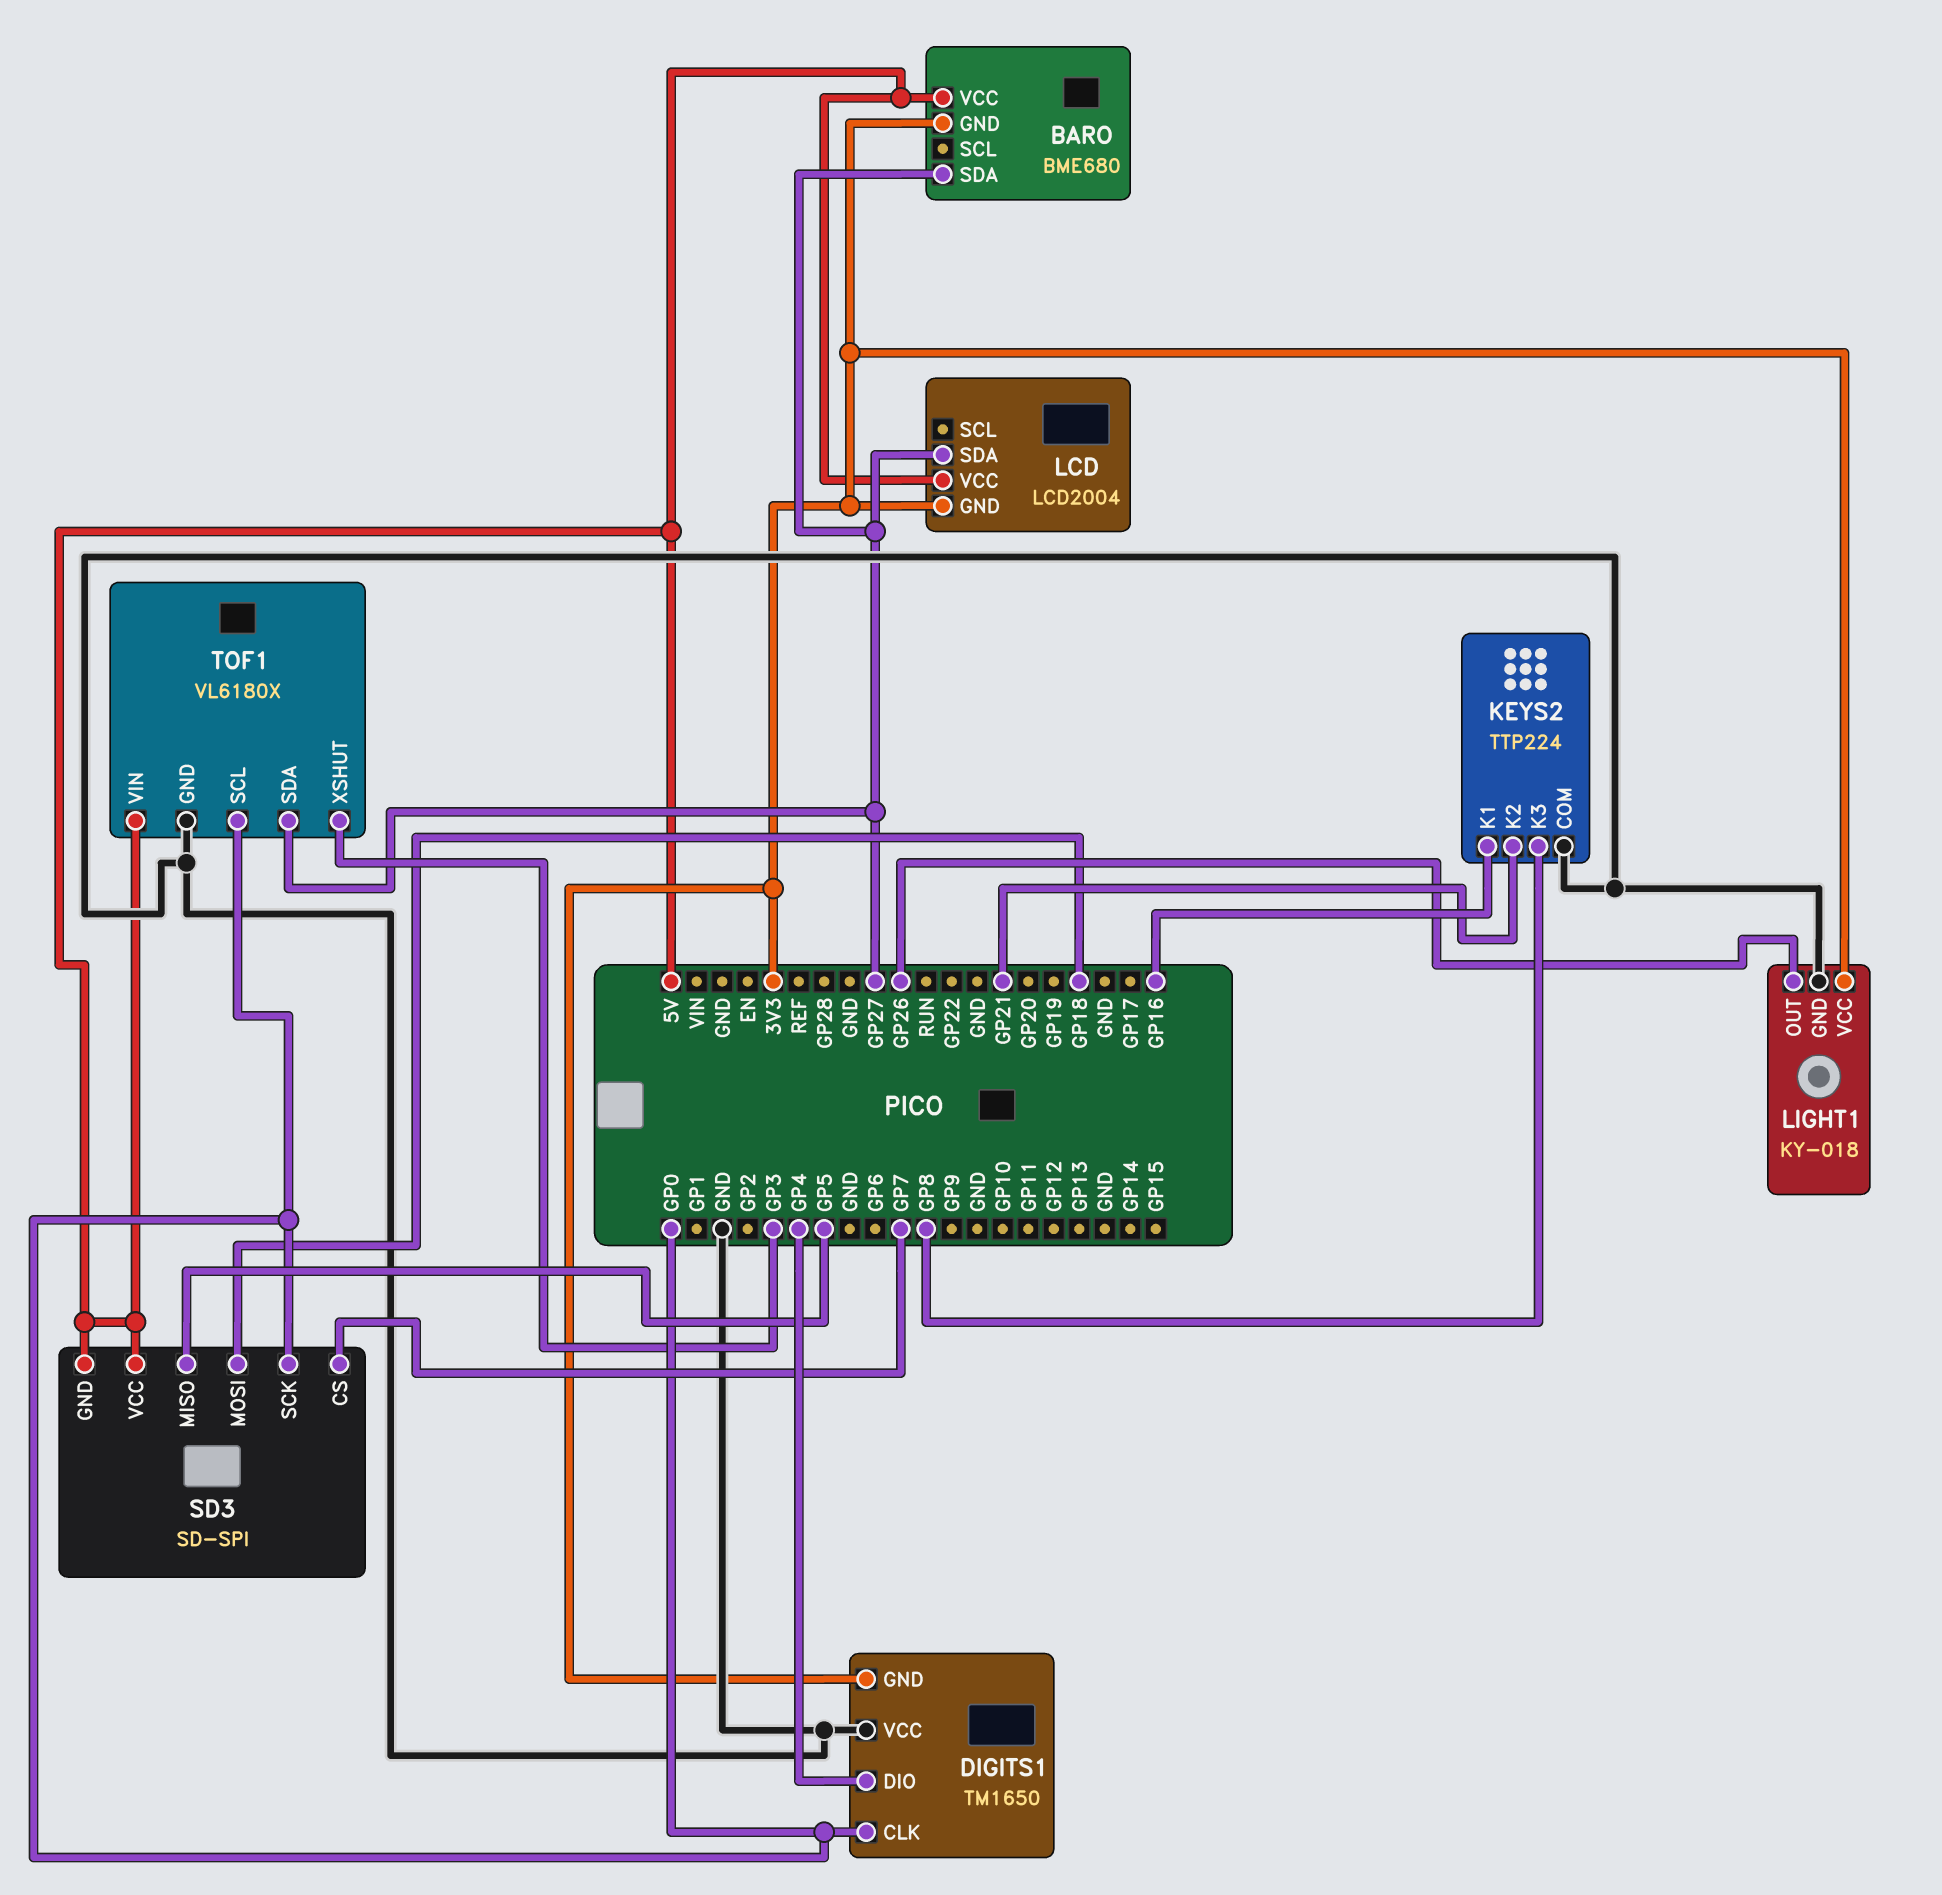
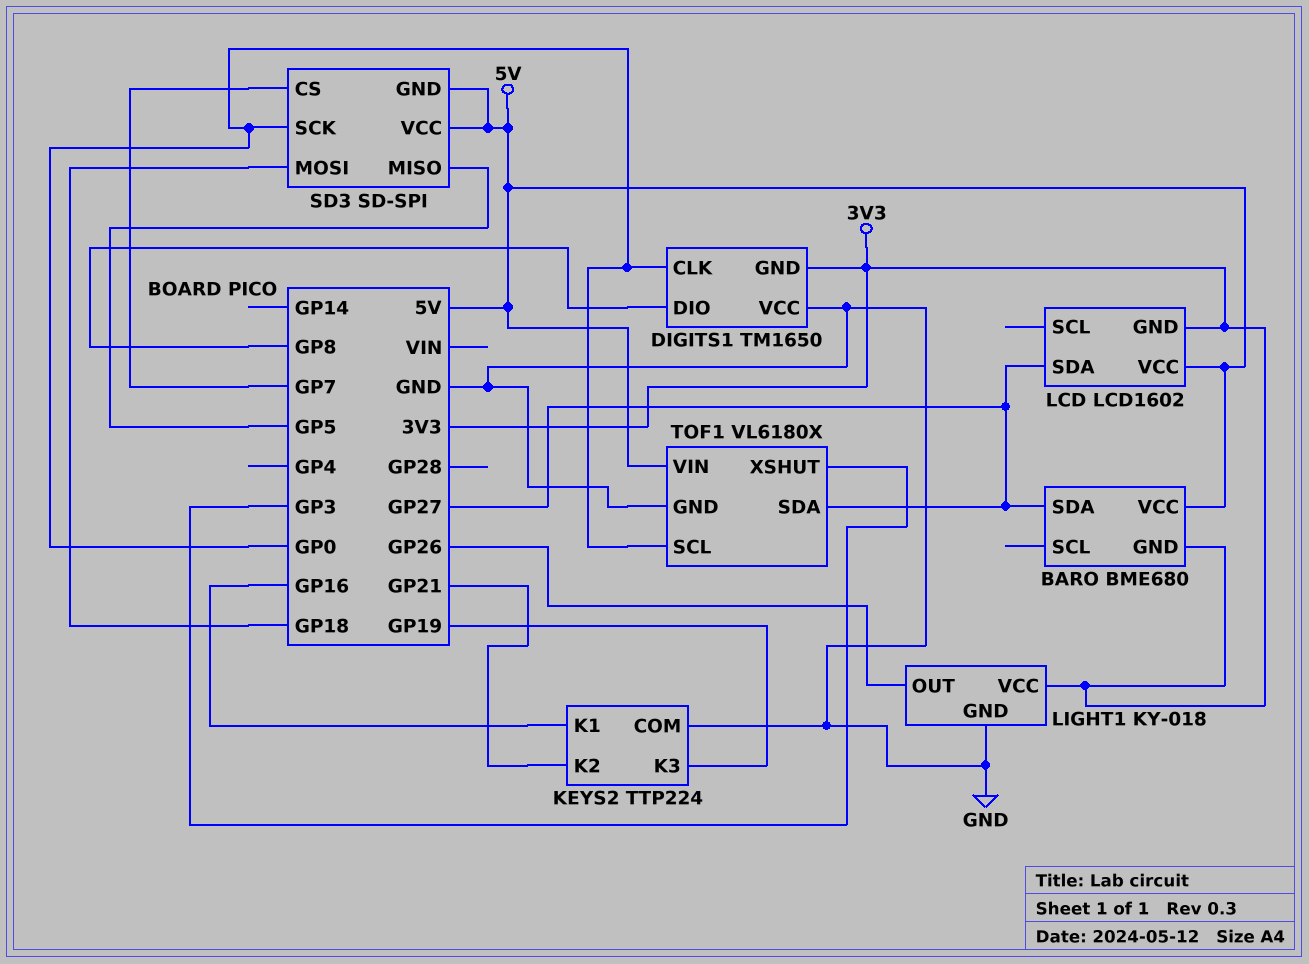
DIGITS1 pin DIO: GP4 -> GP8
KEYS2 pin K3: GP8 -> GP19
LCD: LCD2004 -> LCD1602

